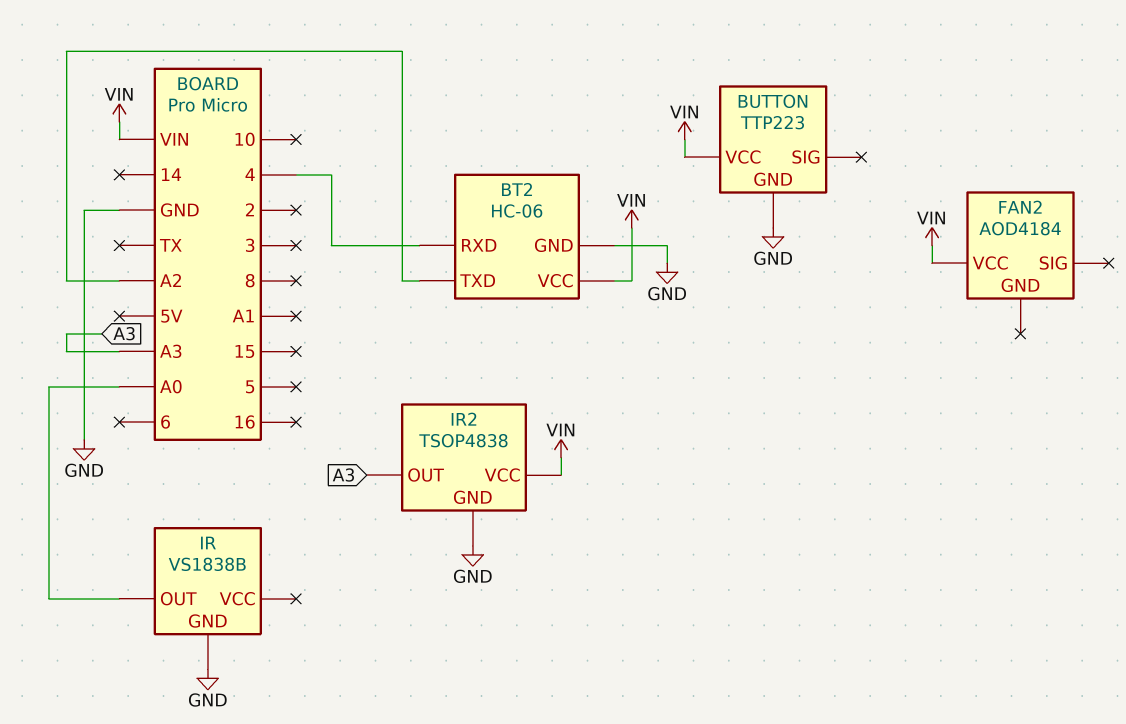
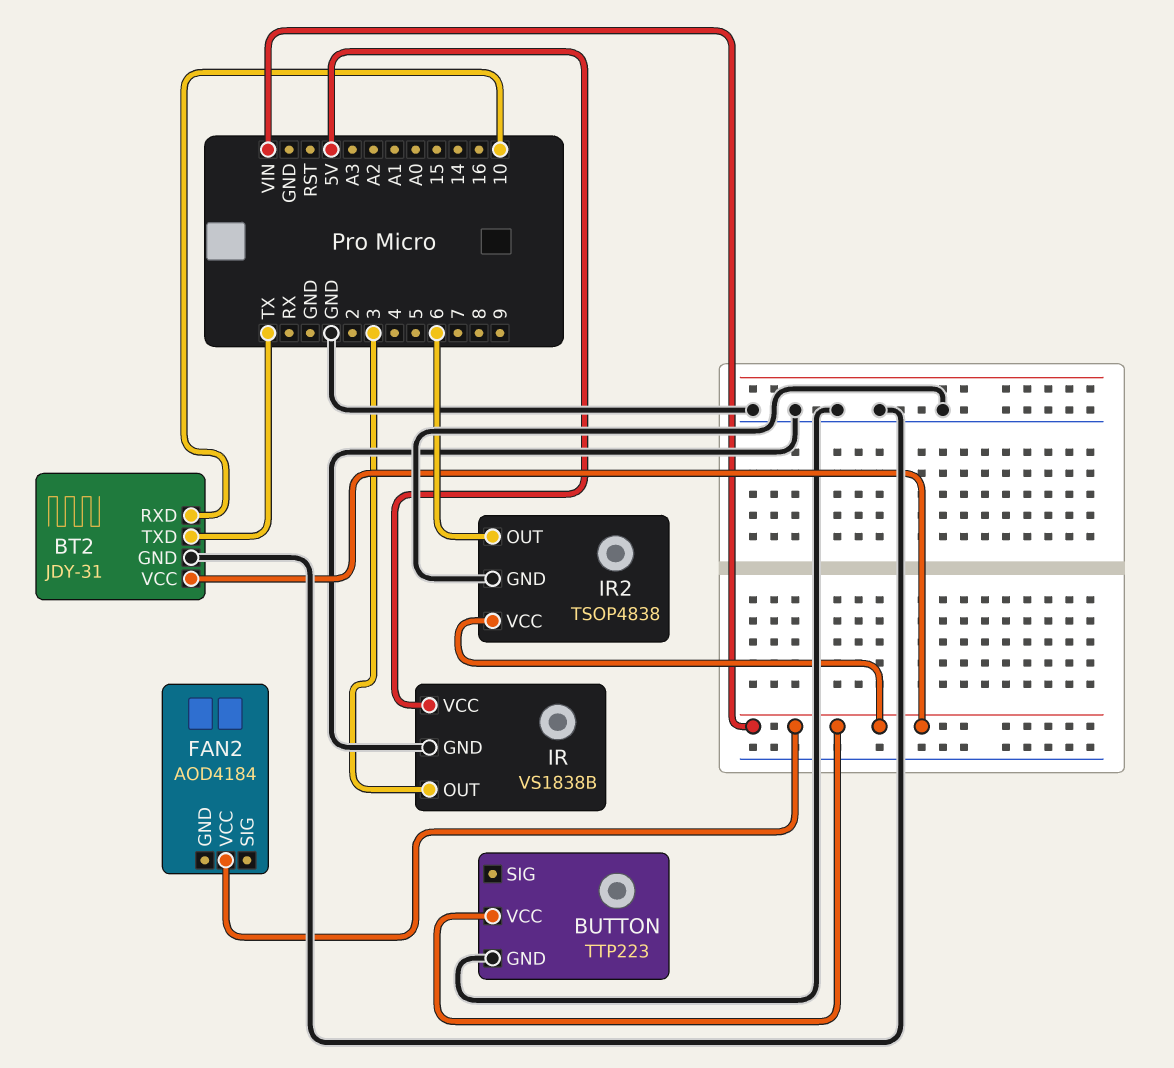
BT2: HC-06 -> JDY-31
BT2 pin RXD: 4 -> 10
BT2 pin TXD: A2 -> TX
IR pin OUT: A0 -> 3
IR pin VCC: none -> 5V
IR2 pin OUT: A3 -> 6

